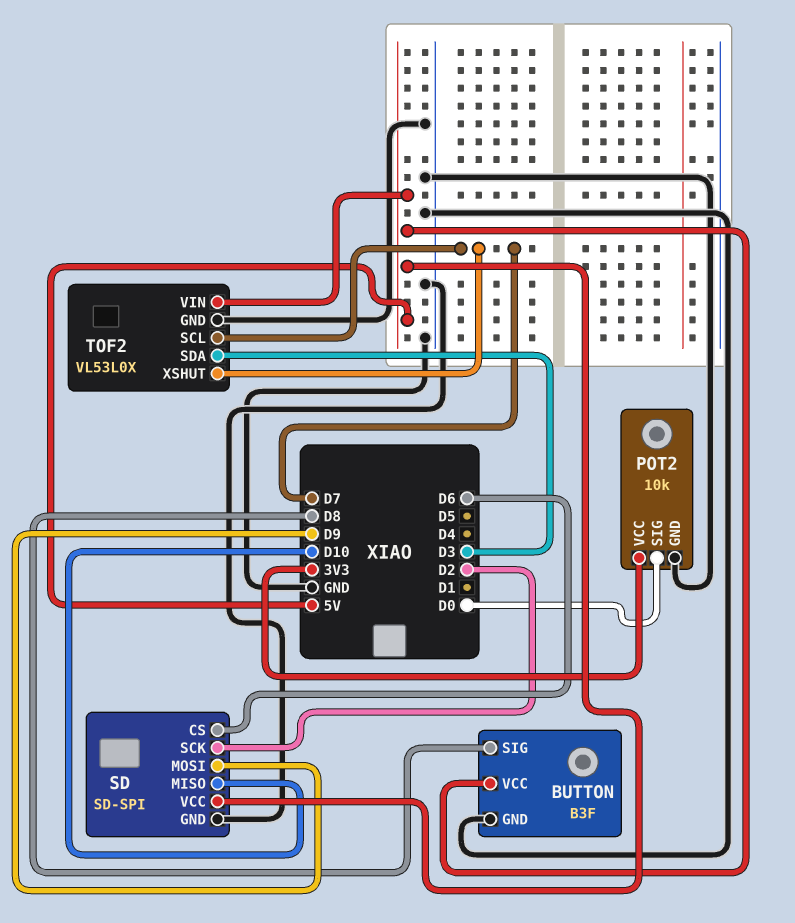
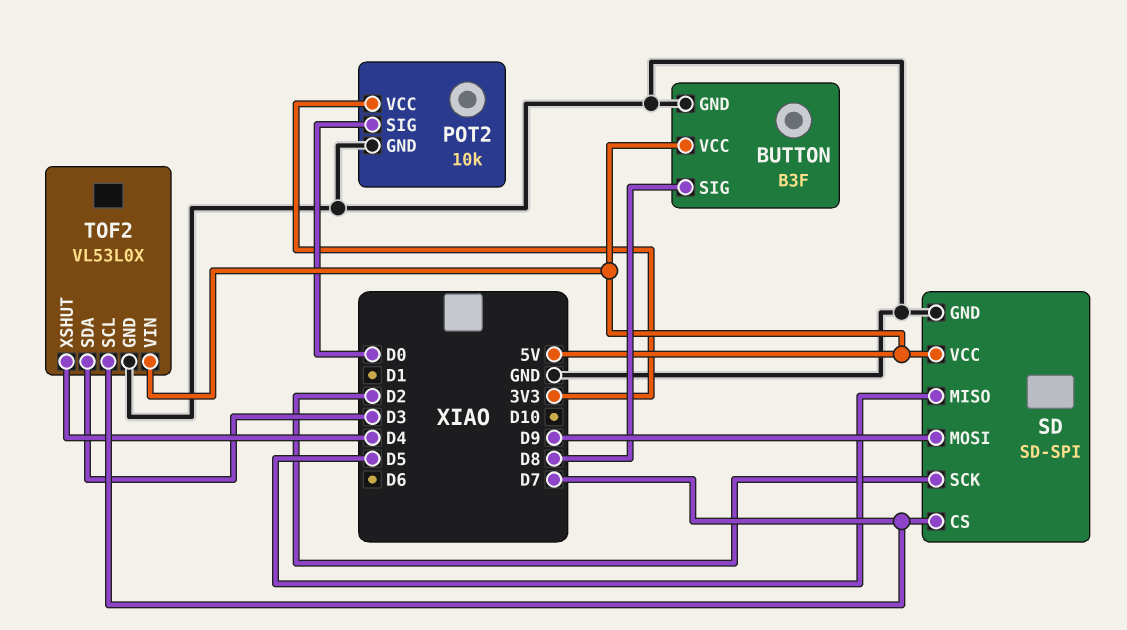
SD pin CS: D6 -> D7
SD pin MISO: D10 -> D5
TOF2 pin XSHUT: D7 -> D4

